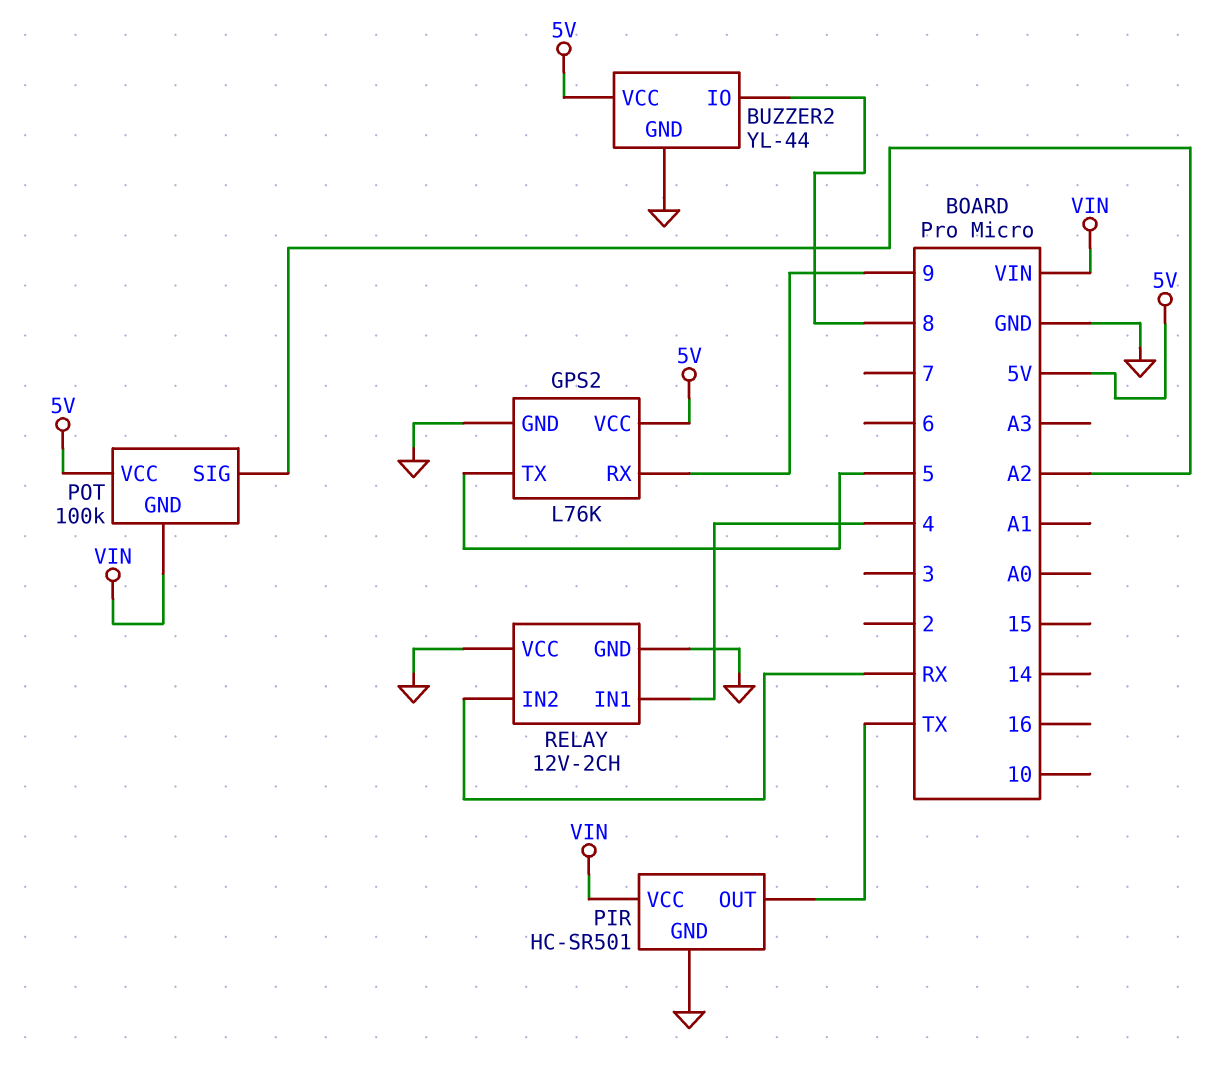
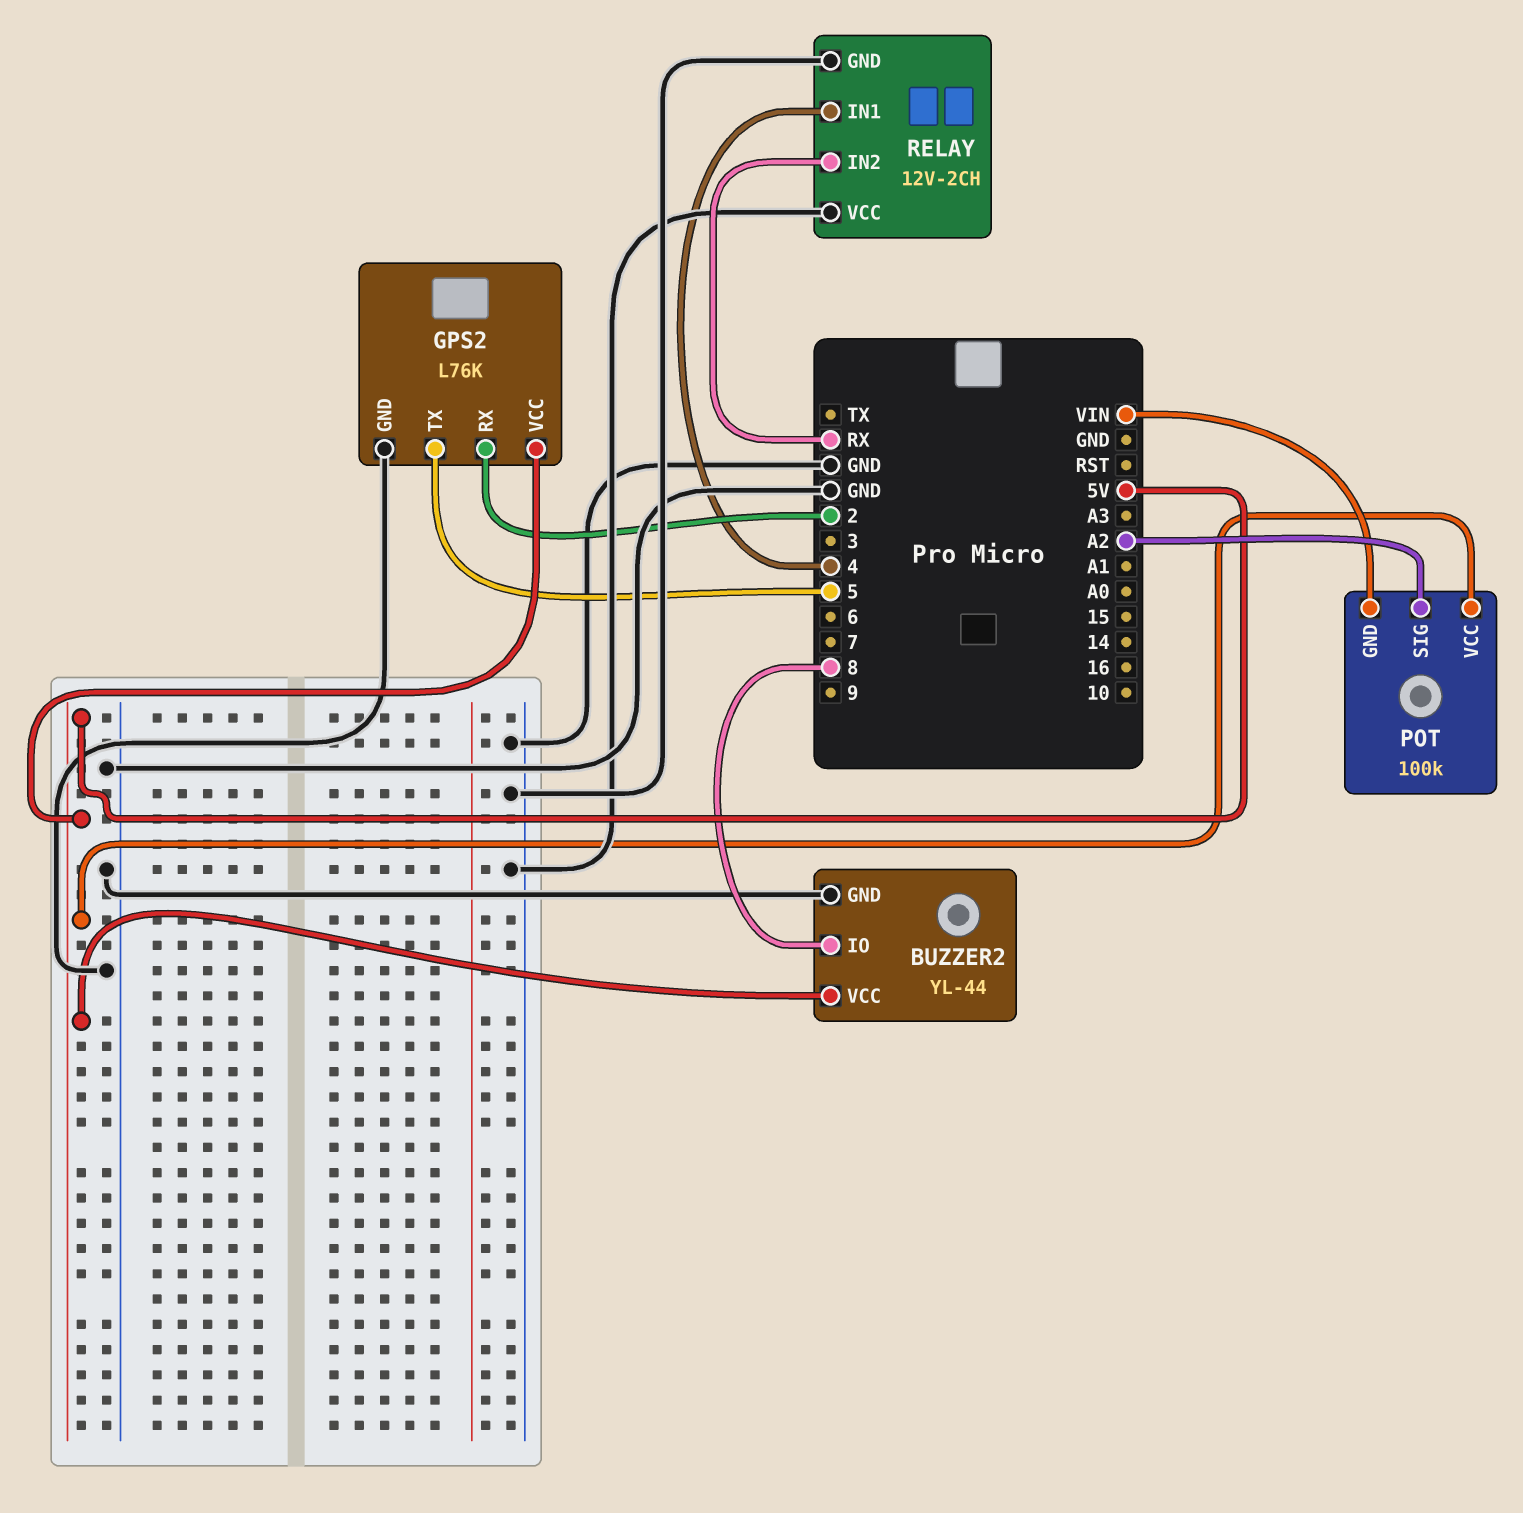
GPS2 pin RX: 9 -> 2
PIR: HC-SR501 -> none
PIR pin GND: GND -> none
PIR pin OUT: TX -> none
PIR pin VCC: VIN -> none

